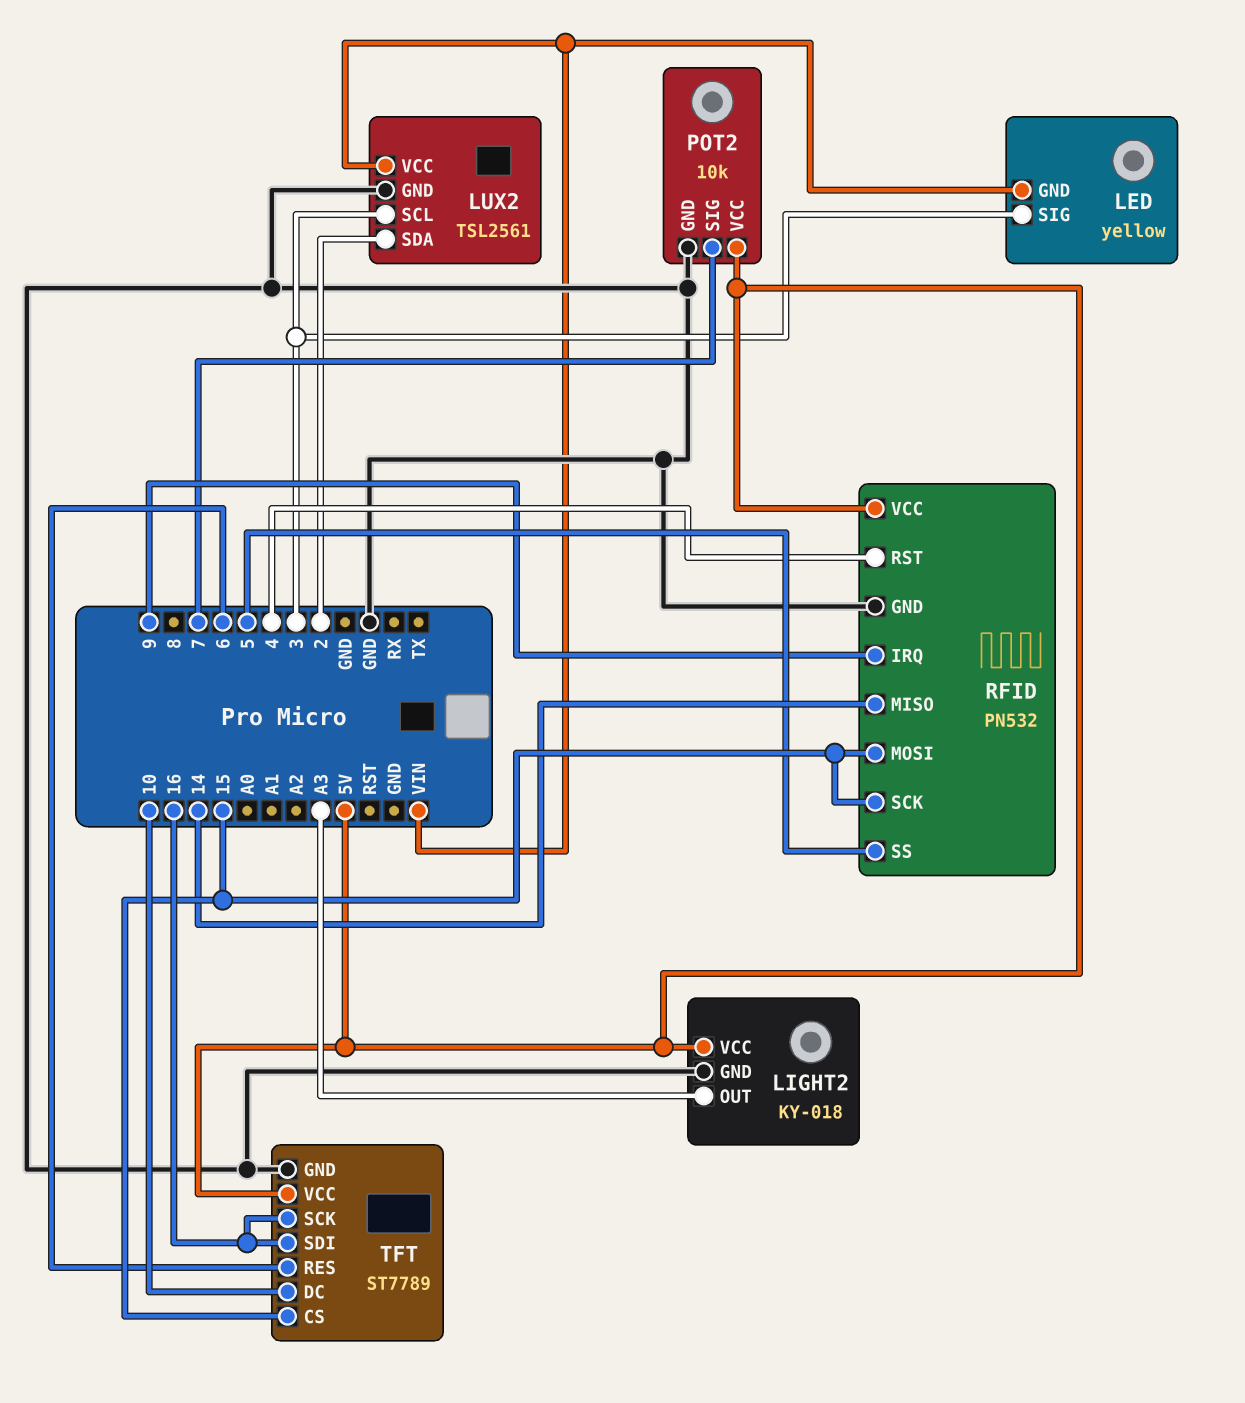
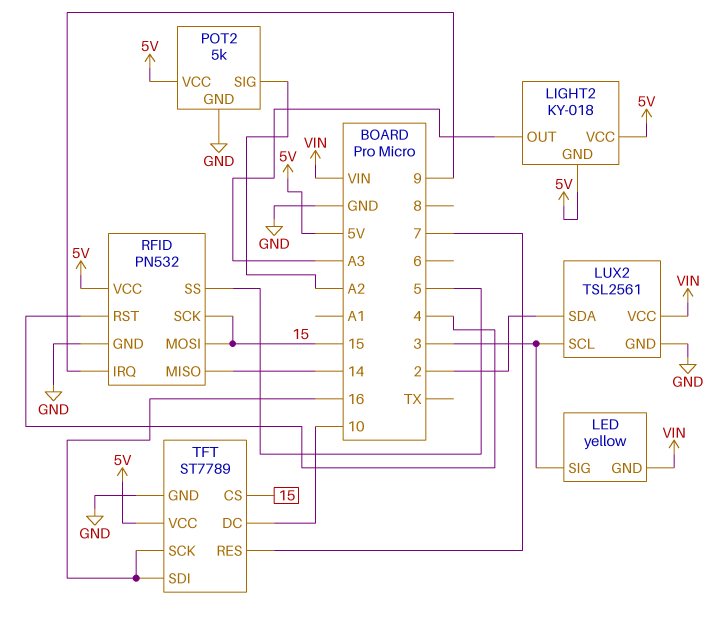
LIGHT2 pin GND: GND -> 5V
POT2: 10k -> 5k
POT2 pin SIG: 7 -> A2
TFT pin RES: 6 -> 7

